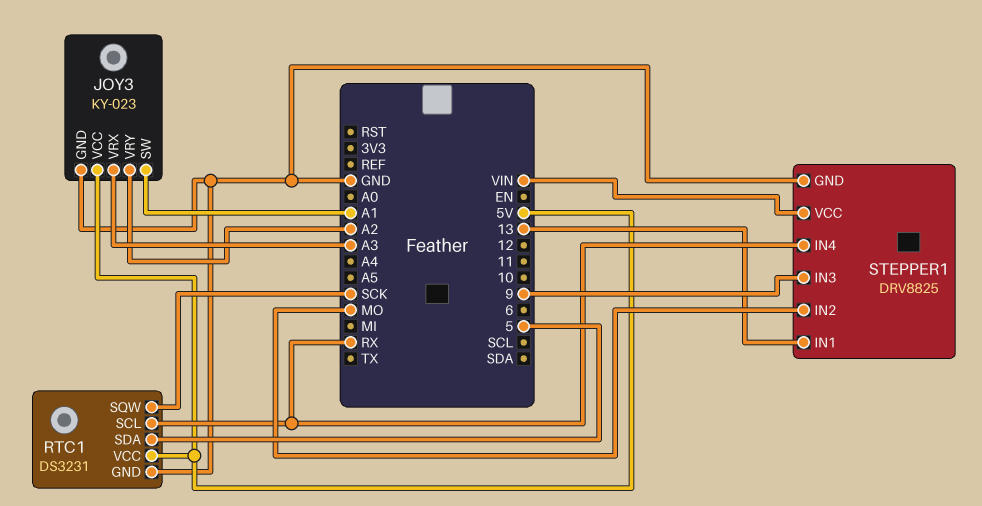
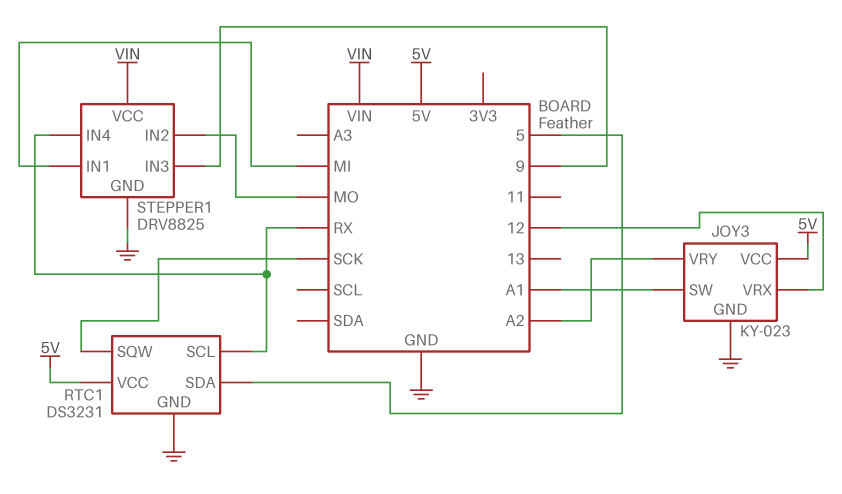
JOY3 pin VRX: A3 -> 12
STEPPER1 pin IN1: 13 -> MI

